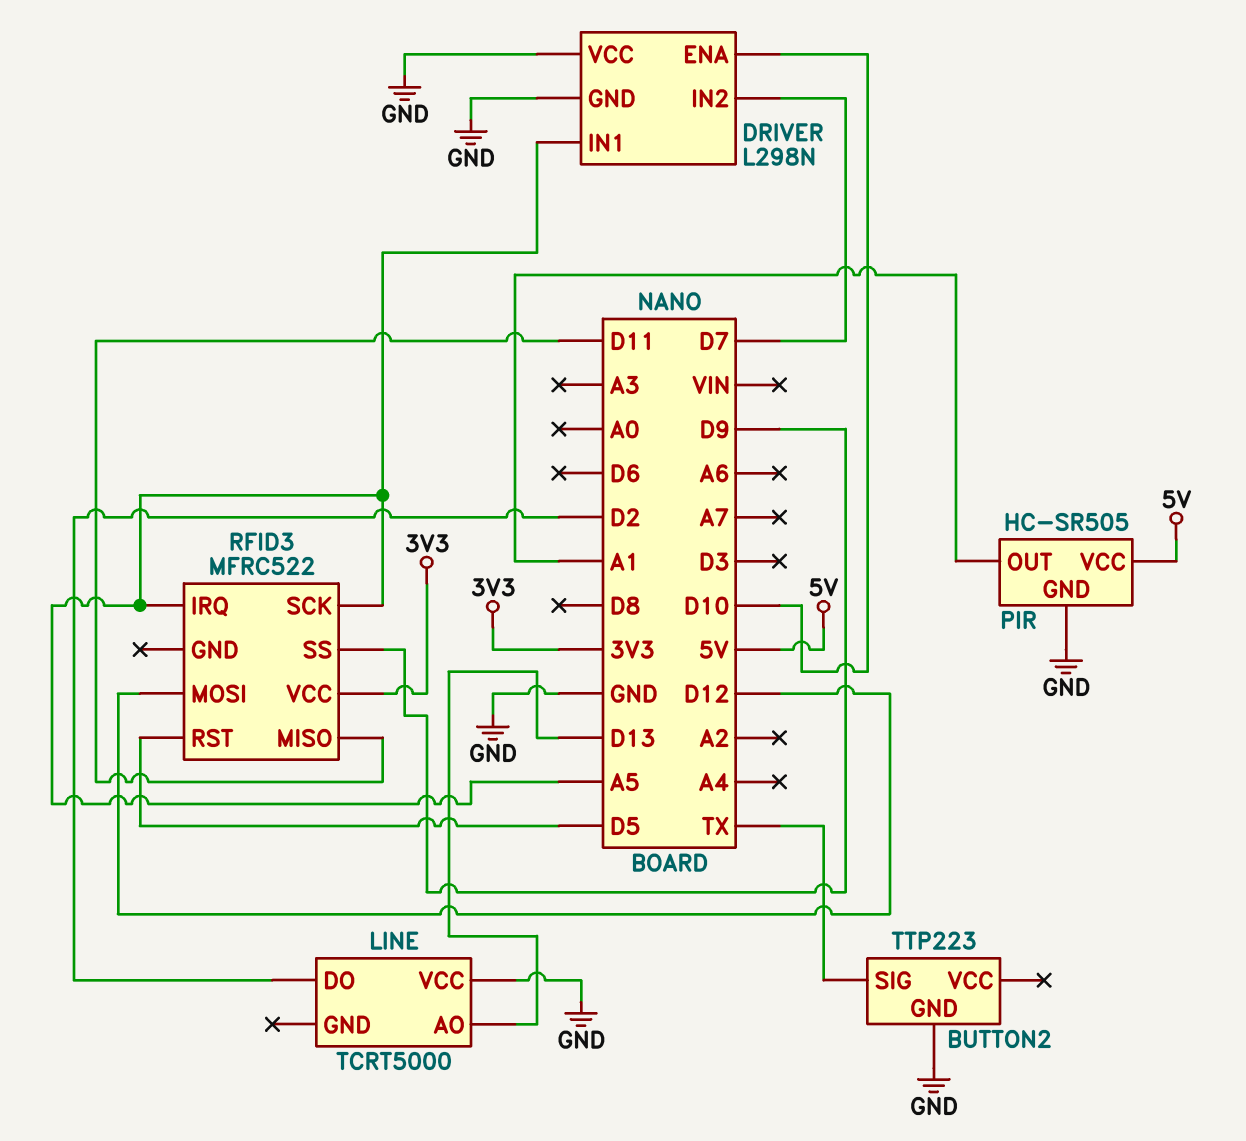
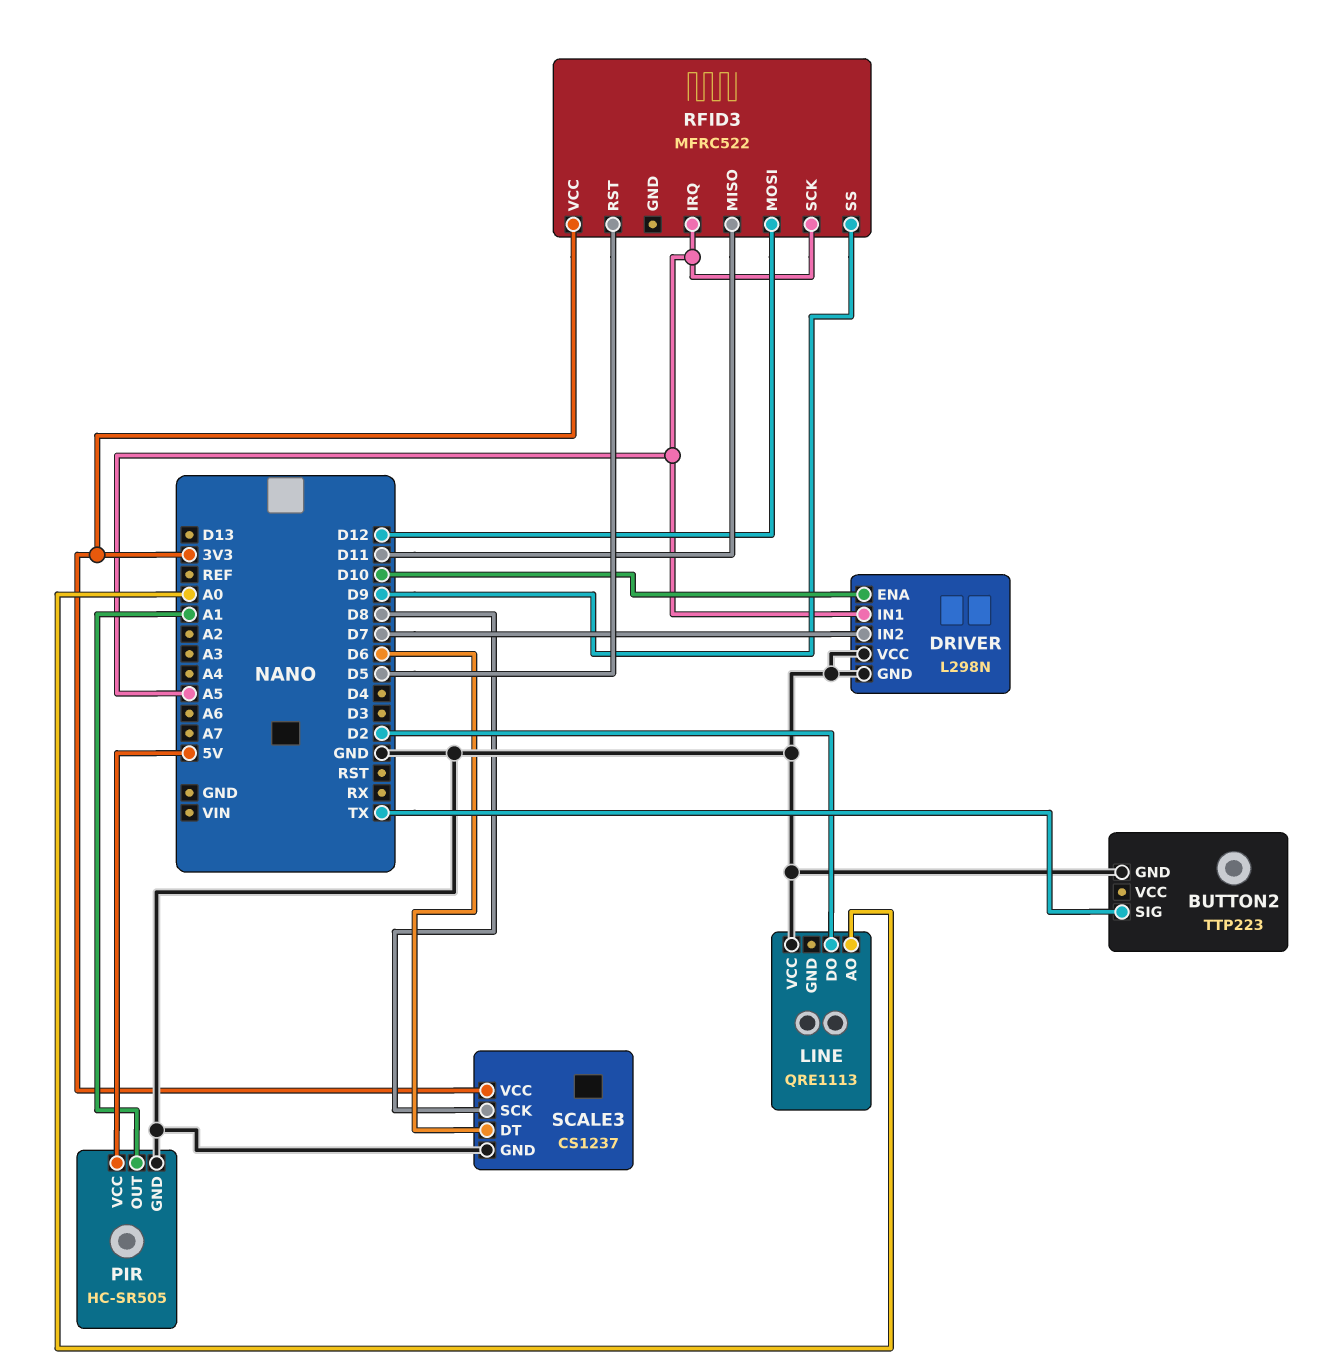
LINE: TCRT5000 -> QRE1113
LINE pin AO: D13 -> A0
SCALE3: none -> CS1237
SCALE3 pin DT: none -> D6
SCALE3 pin GND: none -> GND
SCALE3 pin SCK: none -> D8
SCALE3 pin VCC: none -> 3V3

